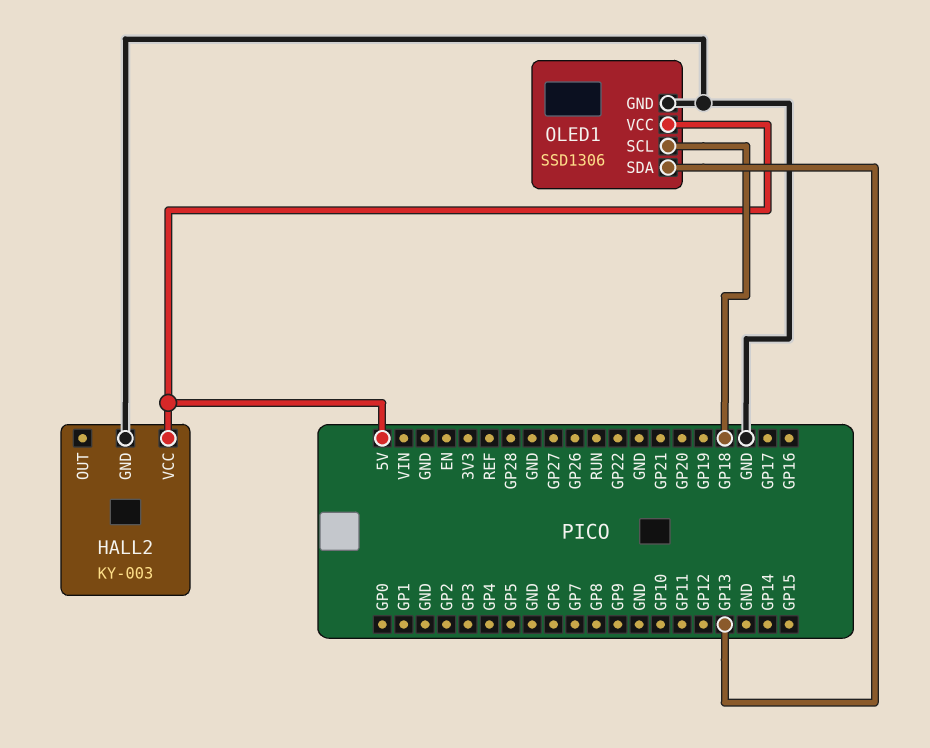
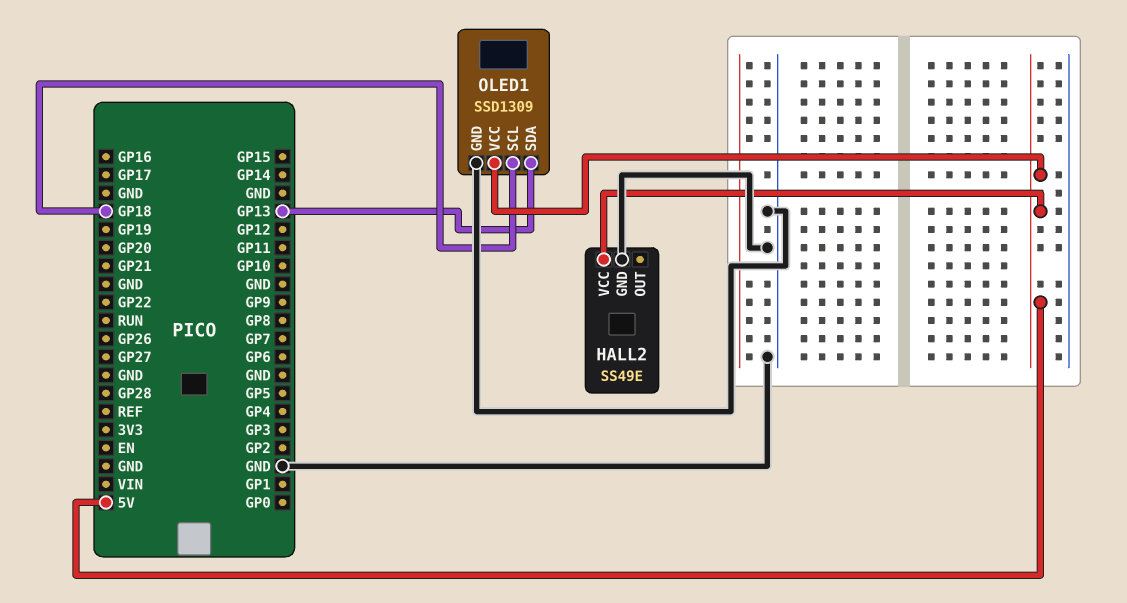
HALL2: KY-003 -> SS49E
OLED1: SSD1306 -> SSD1309

